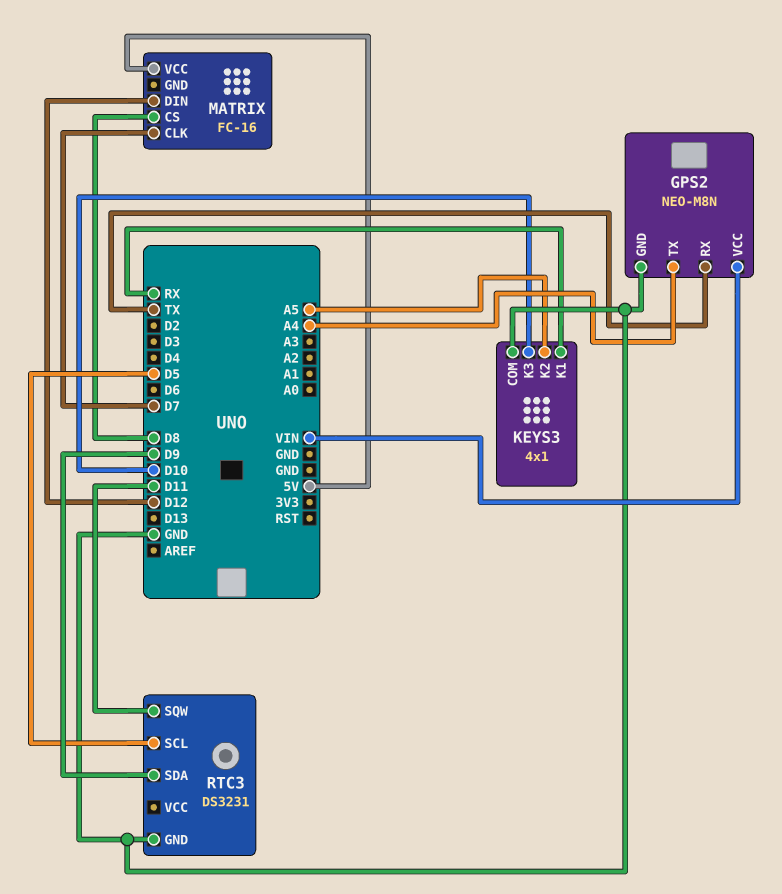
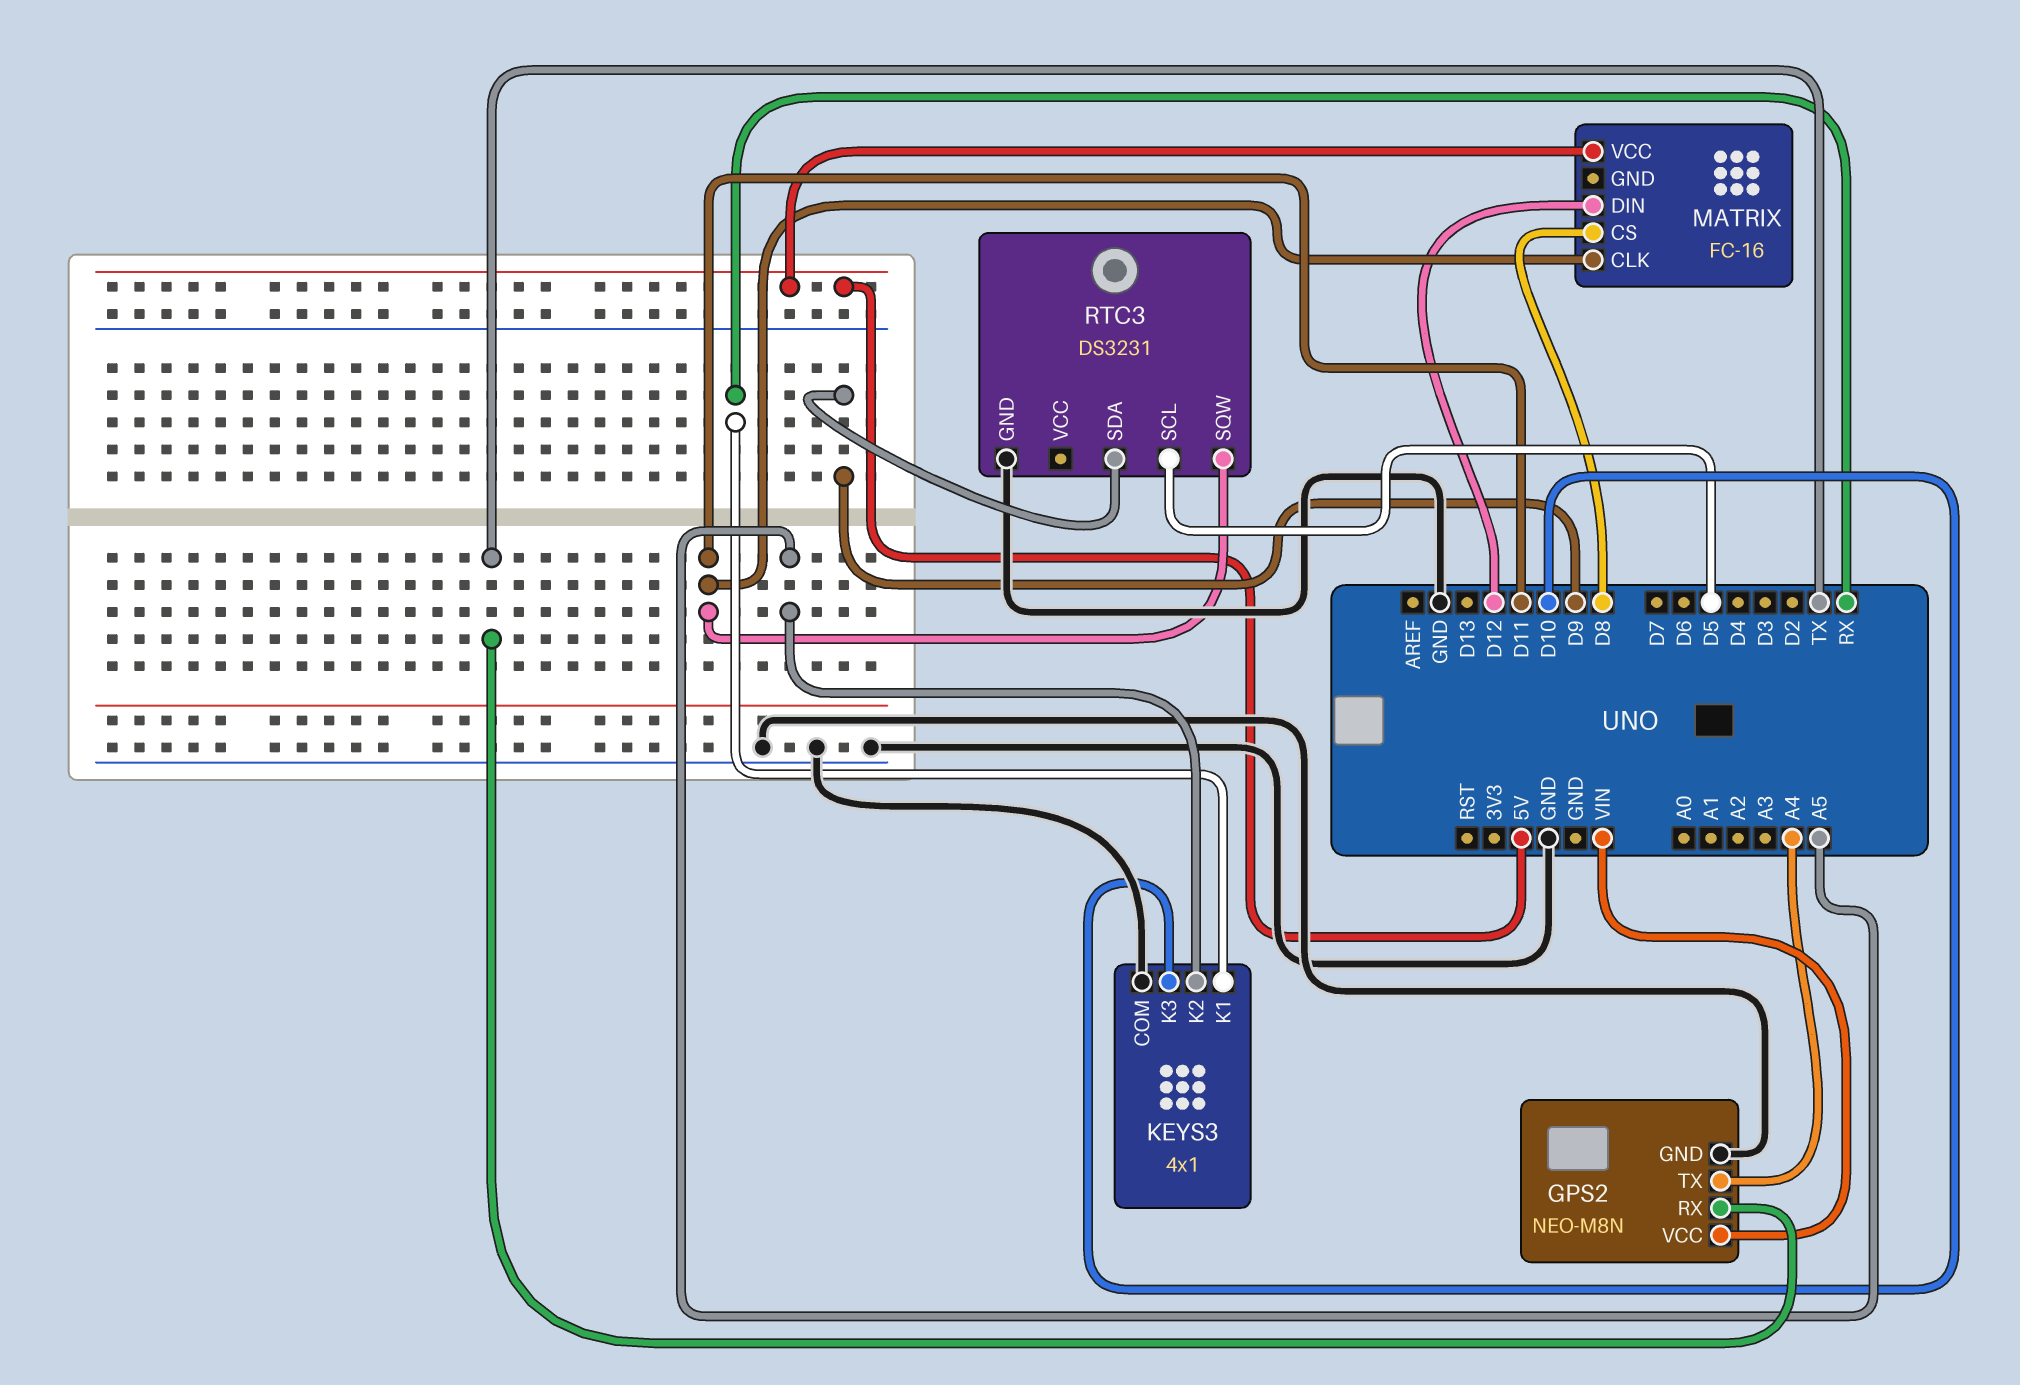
MATRIX pin CLK: D7 -> D11

